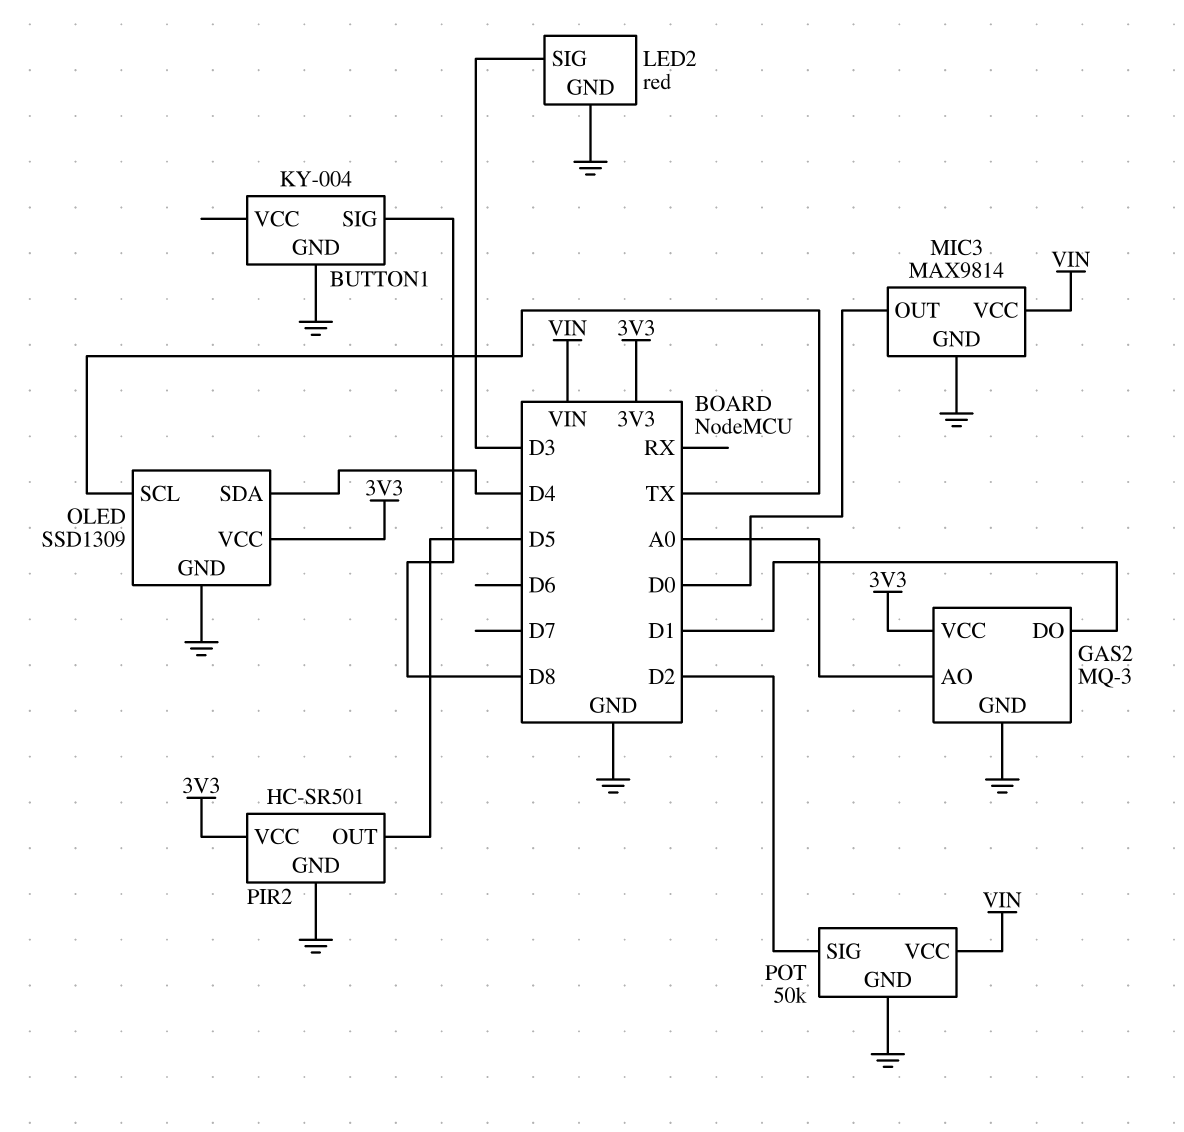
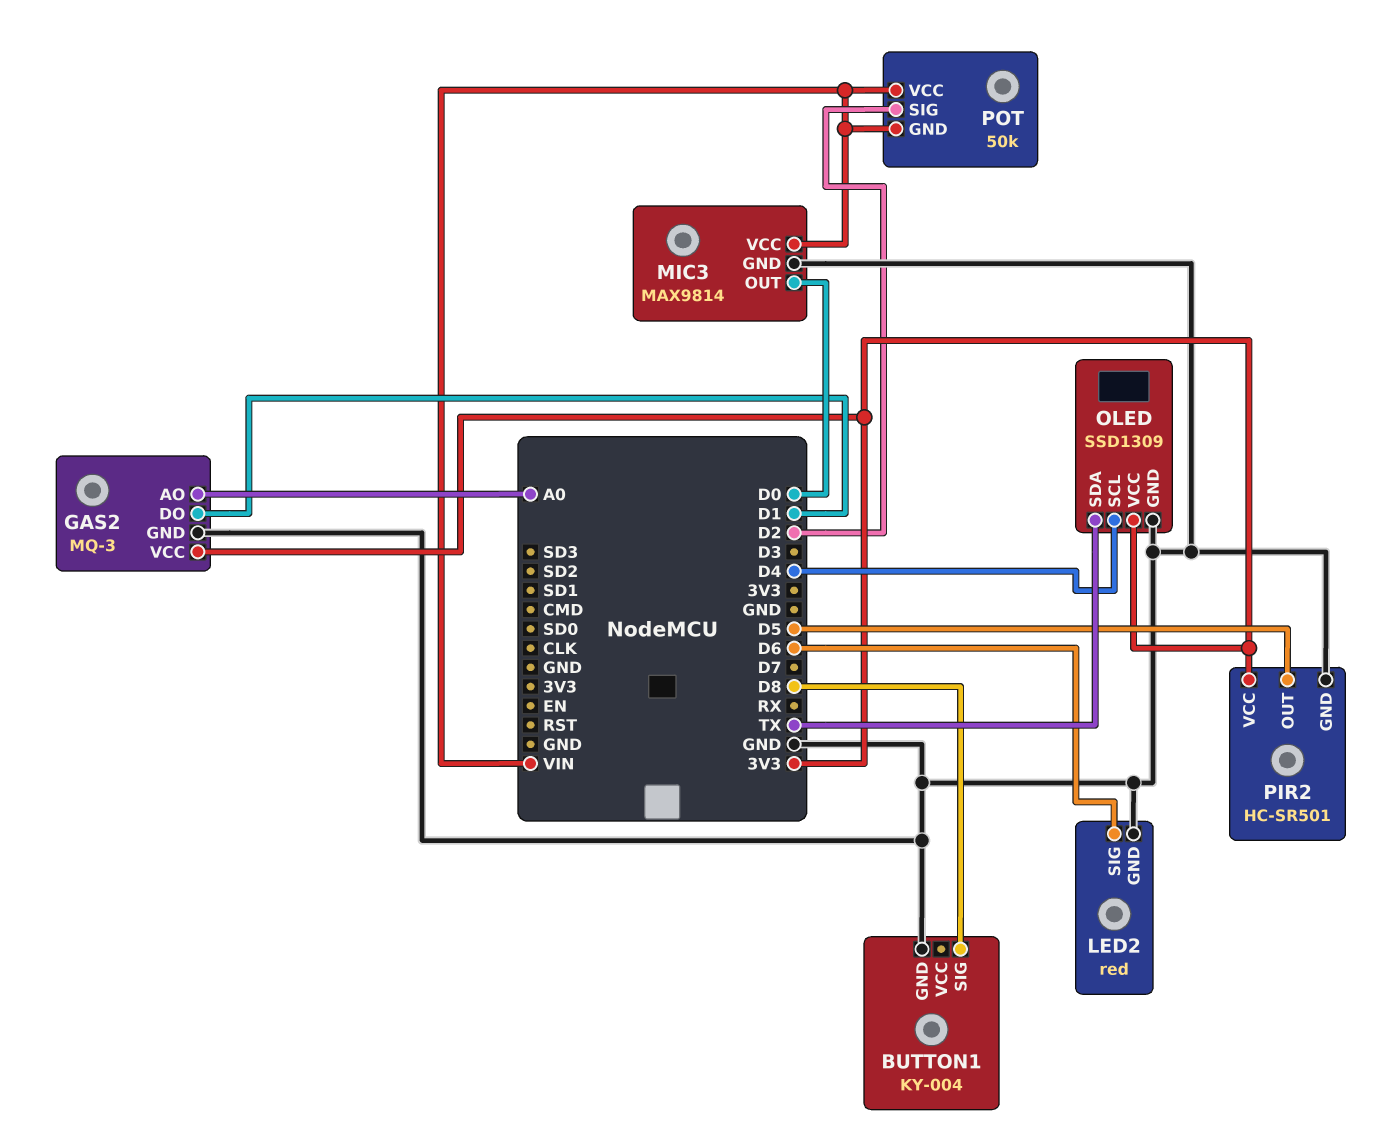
LED2 pin SIG: D3 -> D6
OLED pin SCL: TX -> D4
OLED pin SDA: D4 -> TX
POT pin GND: GND -> VIN

